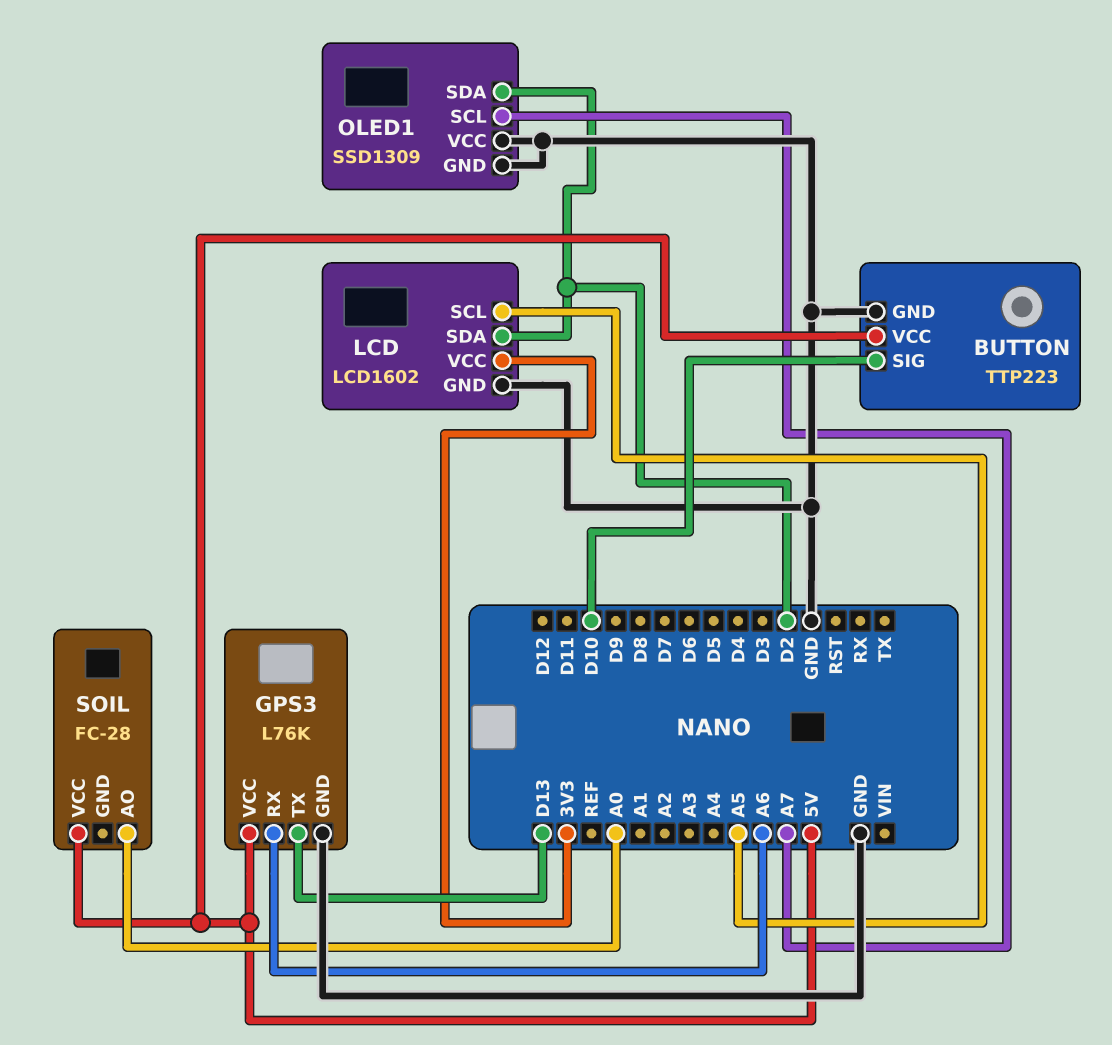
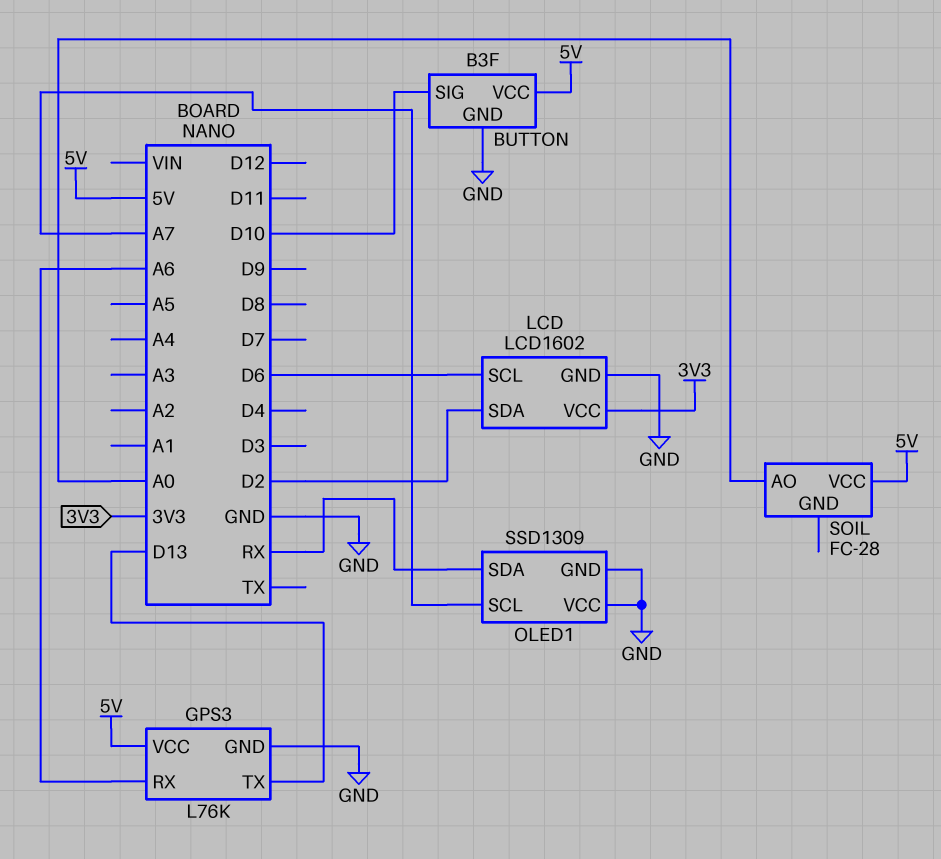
BUTTON: TTP223 -> B3F
LCD pin SCL: A5 -> D6
OLED1 pin SDA: D2 -> RX

